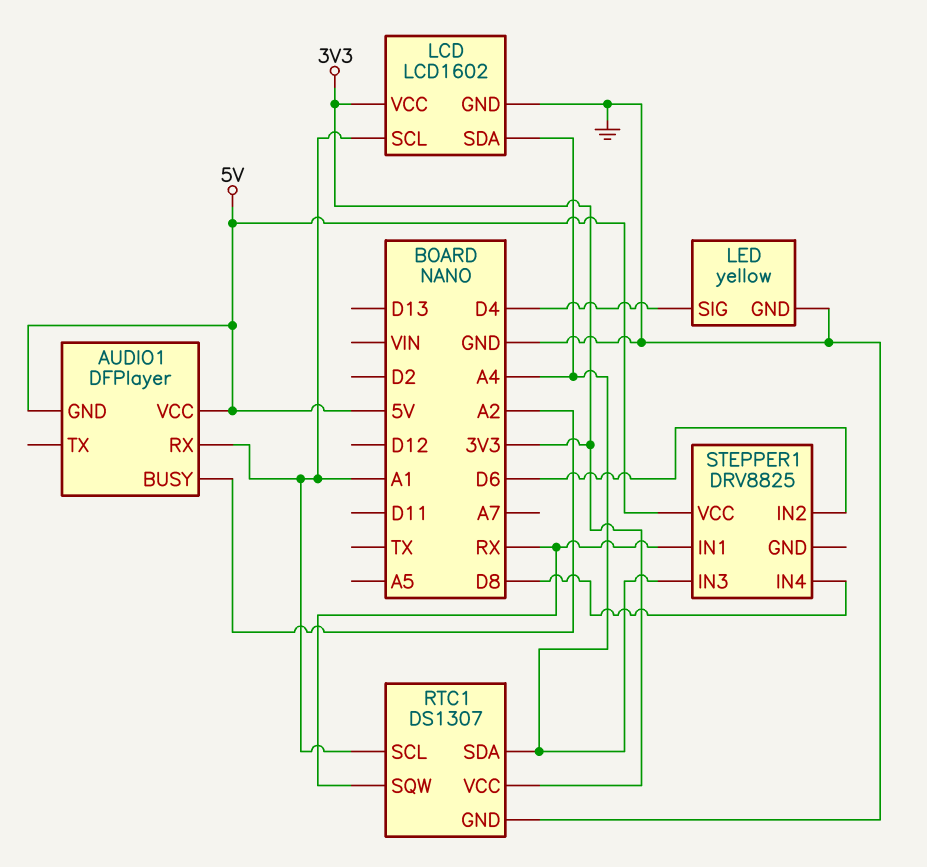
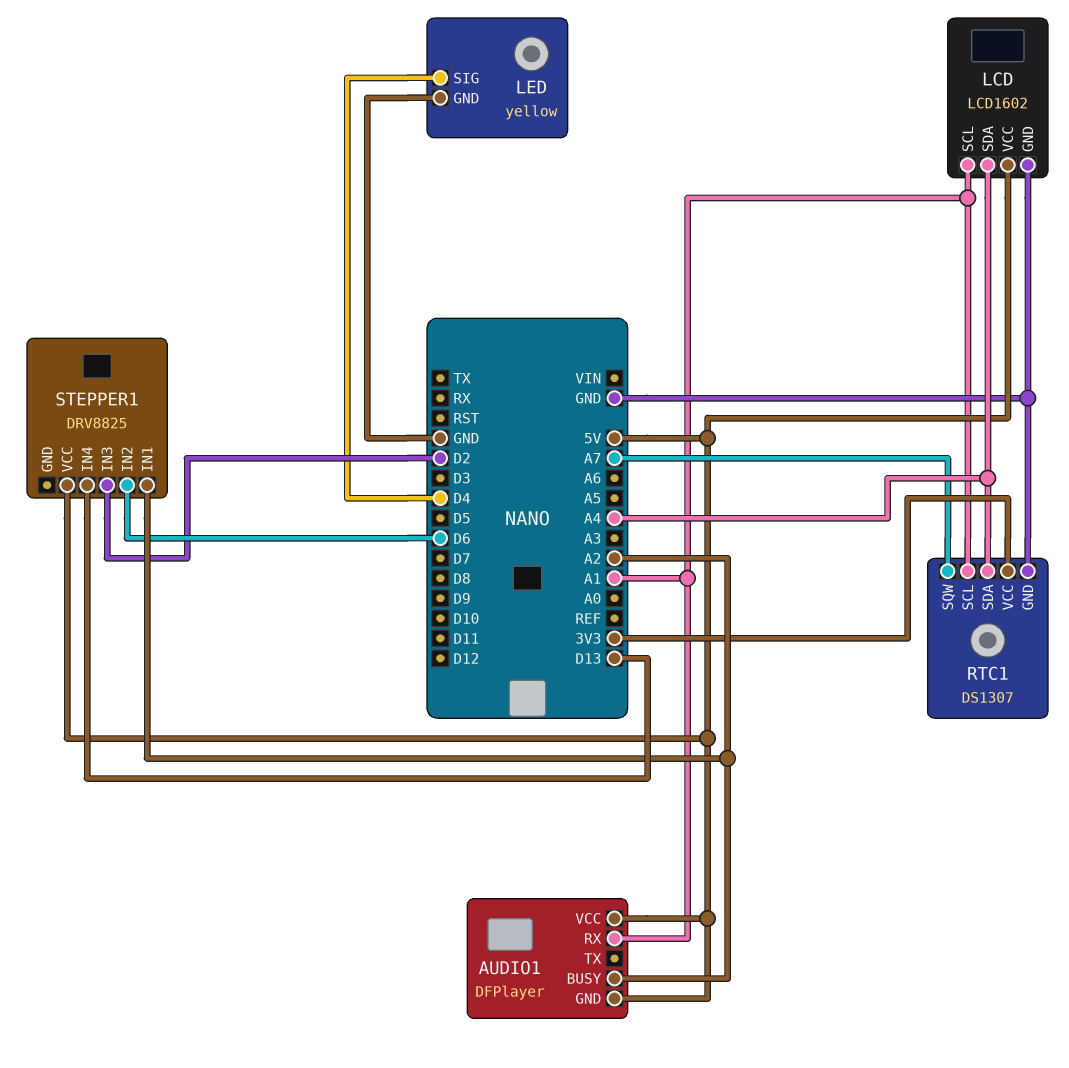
LCD pin VCC: 3V3 -> 5V
RTC1 pin SQW: RX -> A7
STEPPER1 pin IN1: RX -> A2
STEPPER1 pin IN3: A4 -> D2
STEPPER1 pin IN4: D8 -> D13

